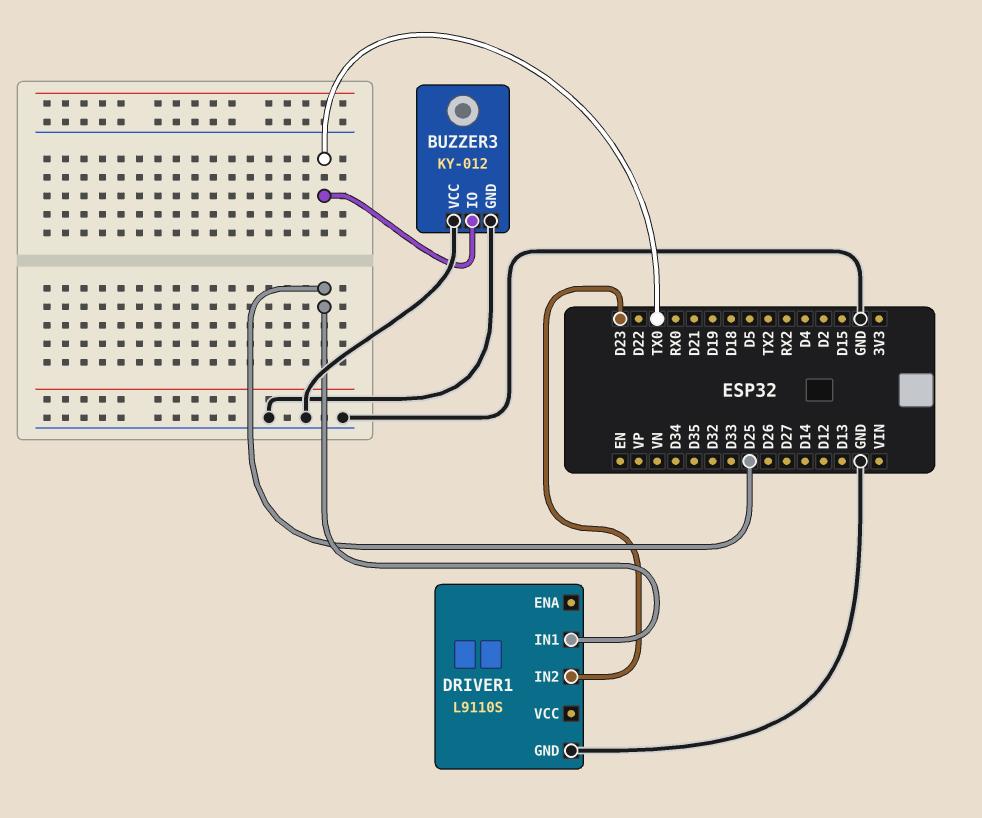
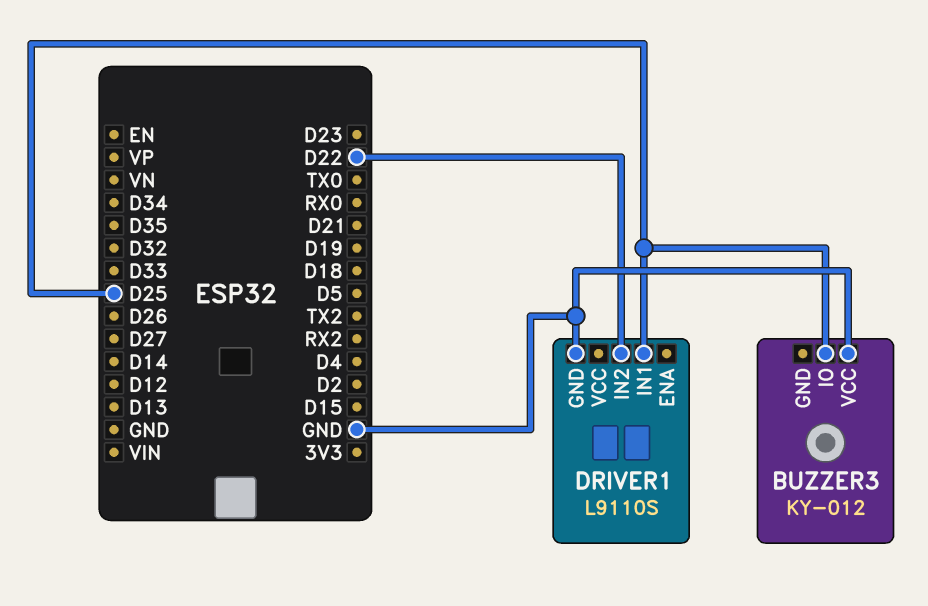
BUZZER3 pin GND: GND -> none
BUZZER3 pin IO: TX0 -> D25
DRIVER1 pin IN2: D23 -> D22

